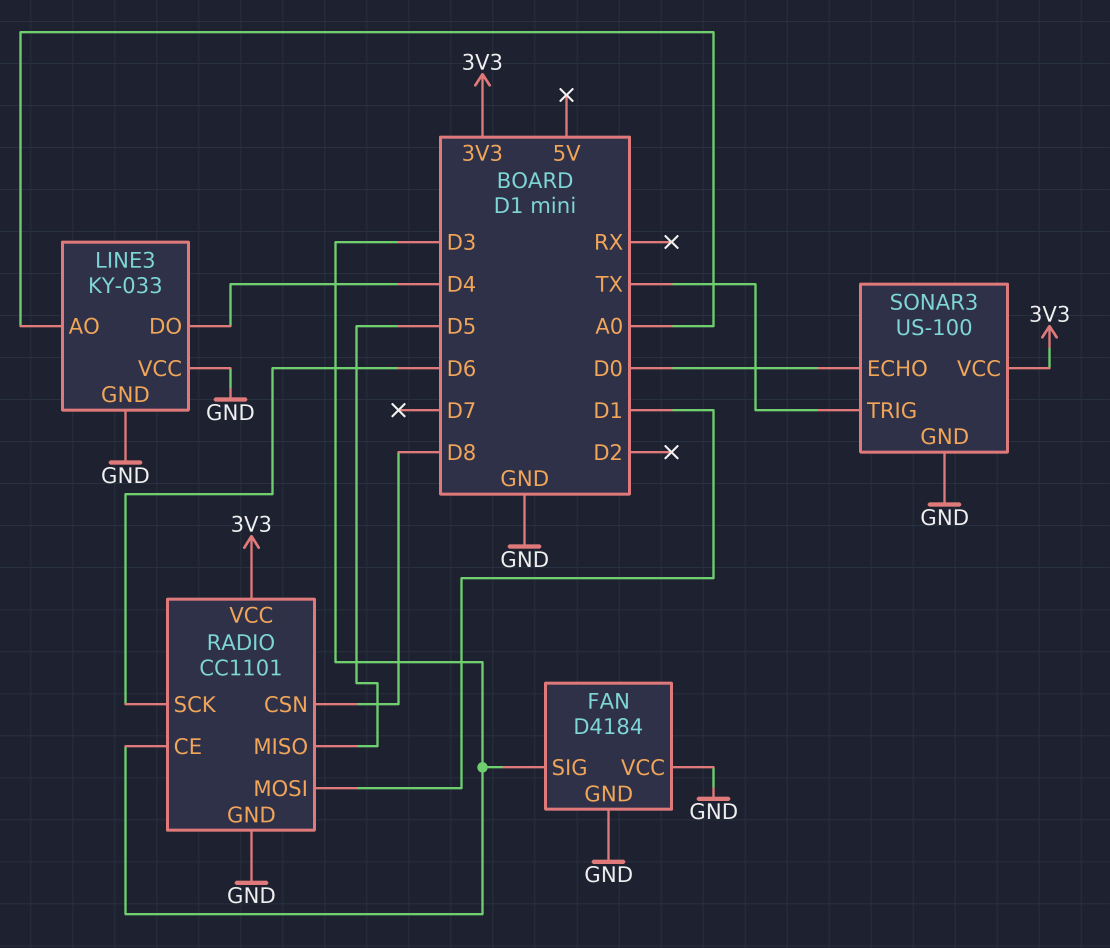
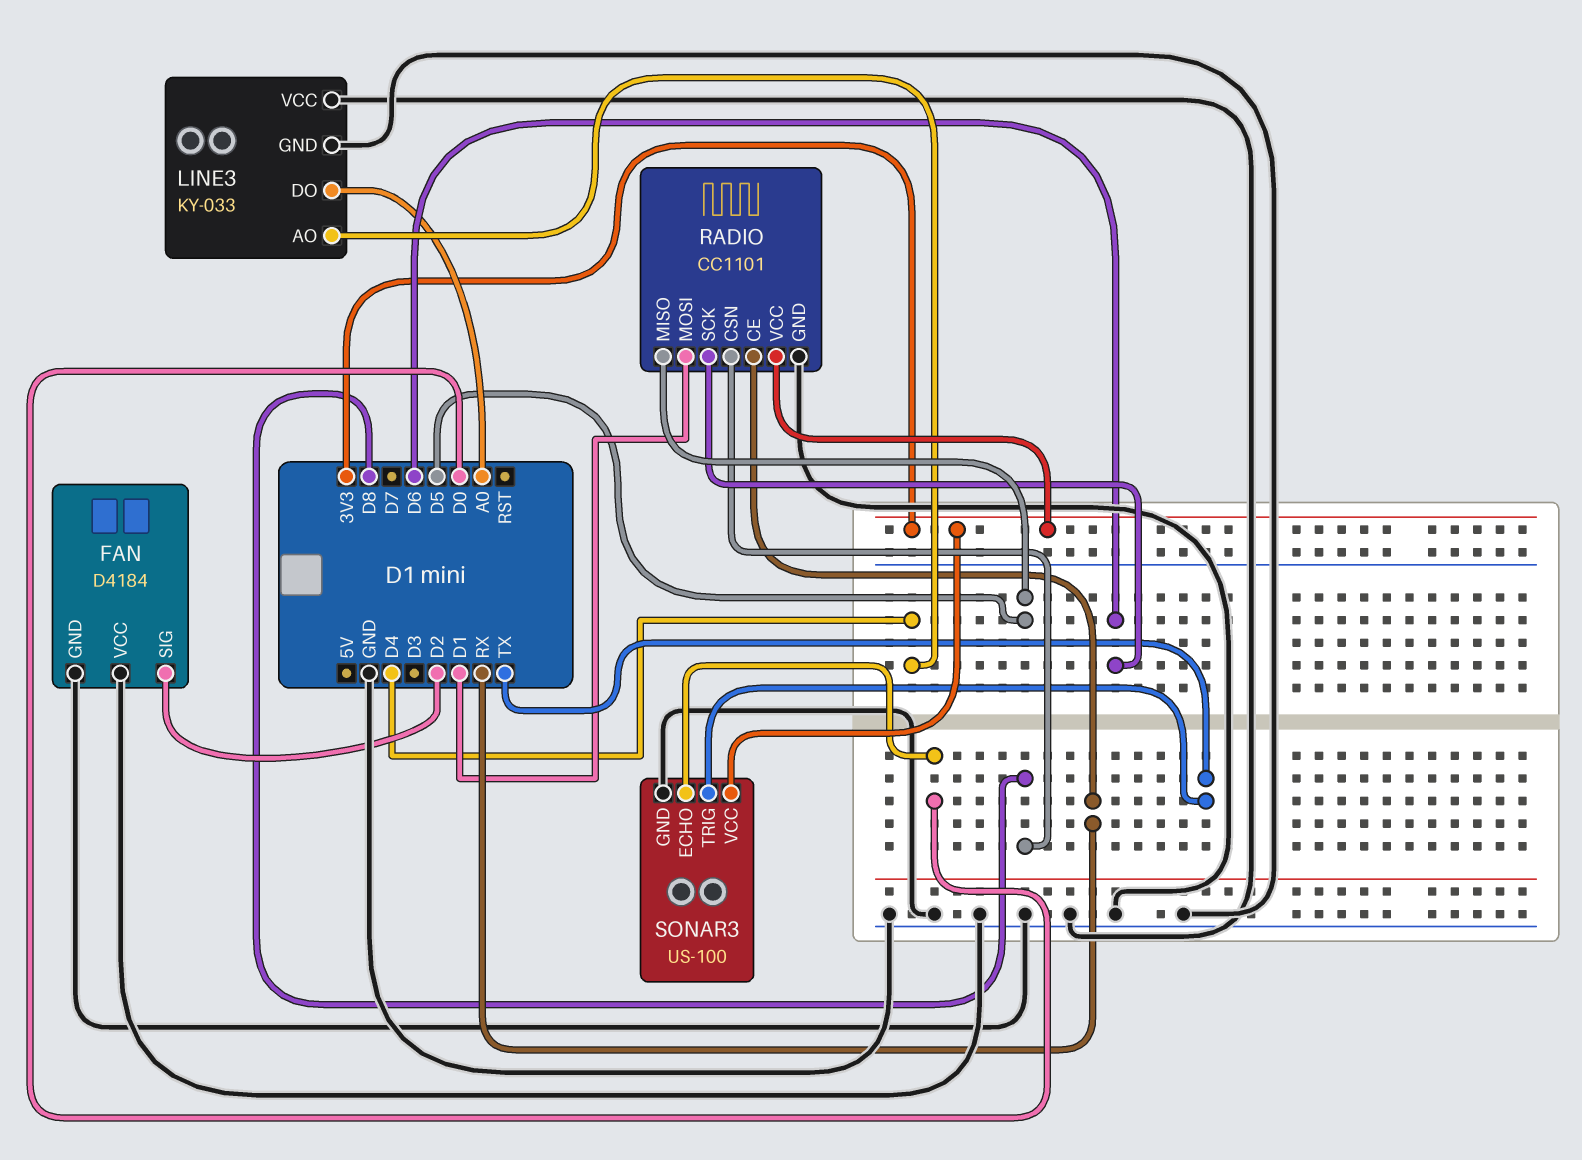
FAN pin SIG: D3 -> D2
LINE3 pin AO: A0 -> D4
LINE3 pin DO: D4 -> A0
RADIO pin CE: D3 -> RX

